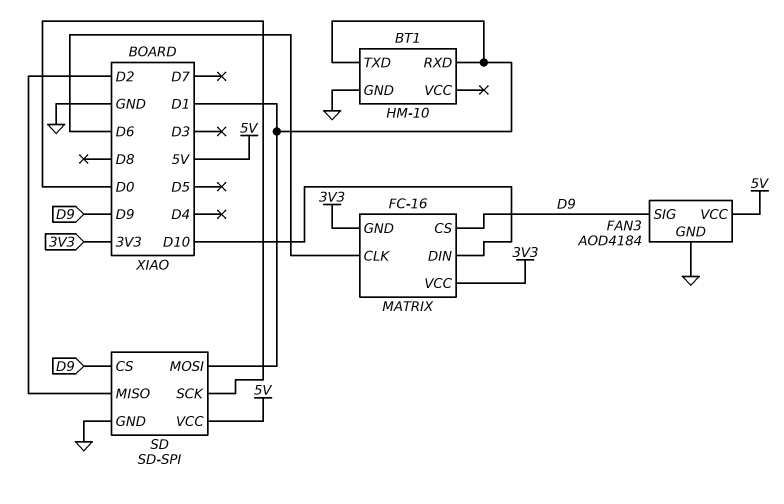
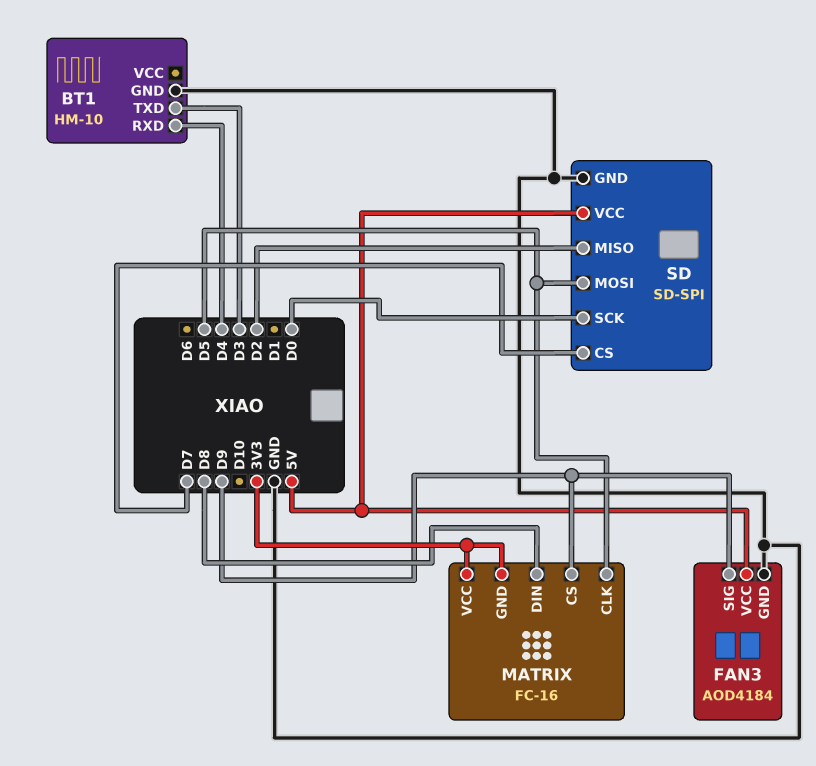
BT1 pin RXD: D1 -> D4
BT1 pin TXD: D1 -> D3
MATRIX pin CLK: D6 -> D5
MATRIX pin DIN: D10 -> D8
SD pin CS: D9 -> D7
SD pin MOSI: D1 -> D5

